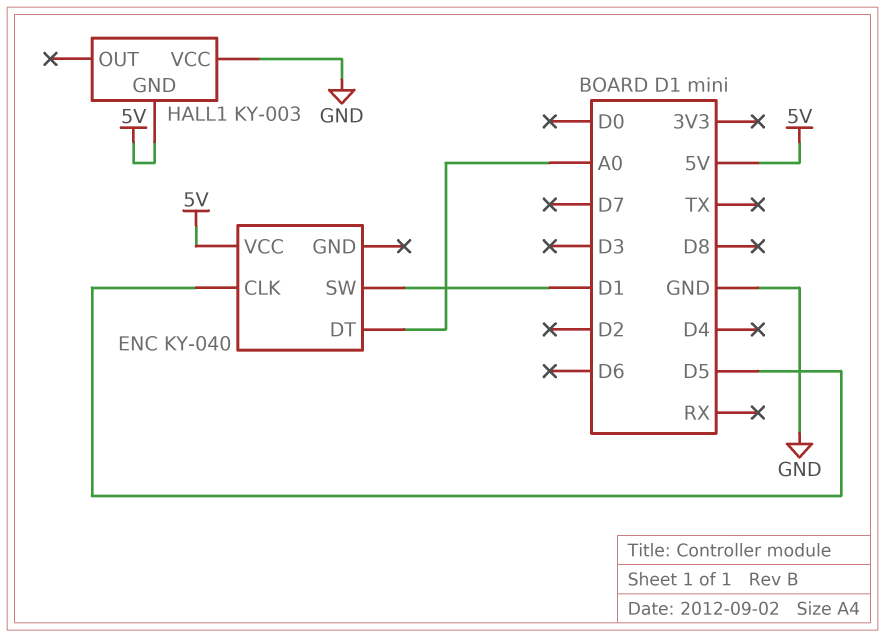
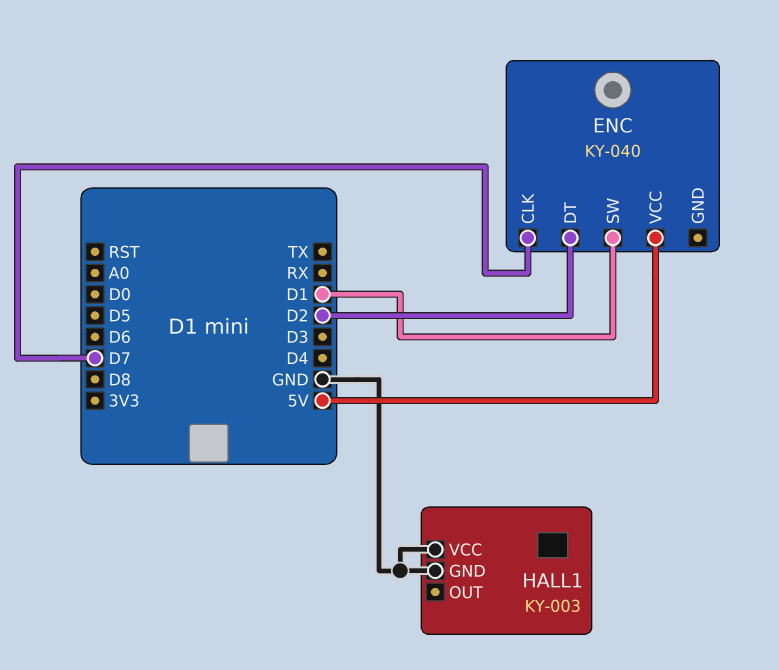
ENC pin CLK: D5 -> D7
ENC pin DT: A0 -> D2
HALL1 pin GND: 5V -> GND

